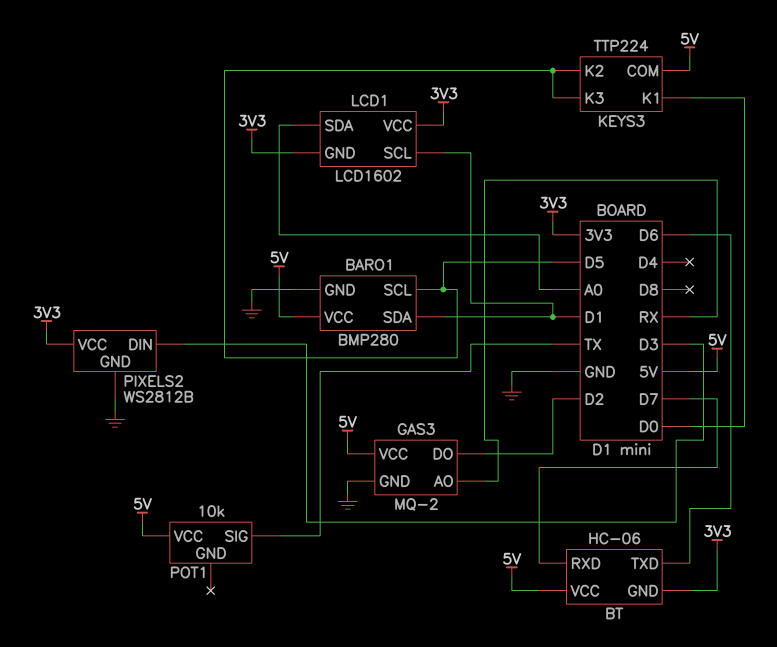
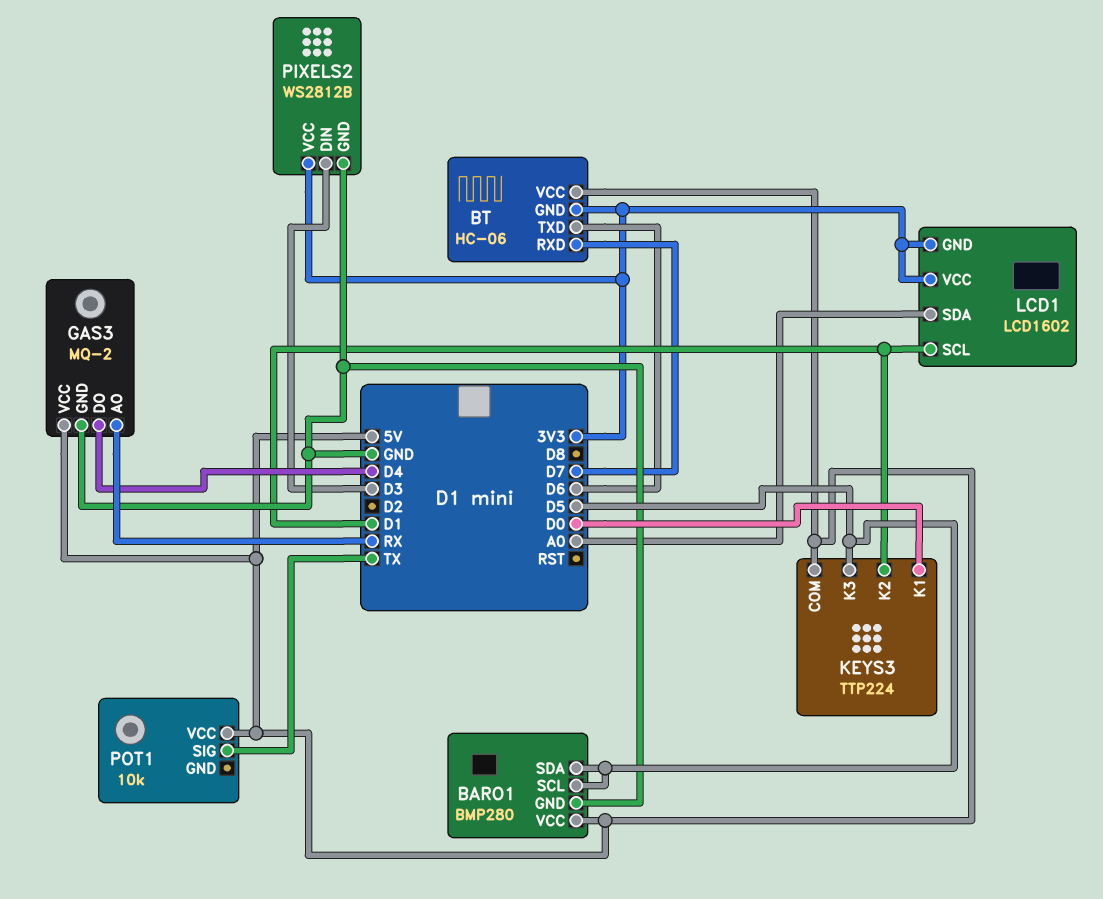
BARO1 pin SDA: D1 -> D5
GAS3 pin DO: D2 -> D4
KEYS3 pin K2: D5 -> D1

